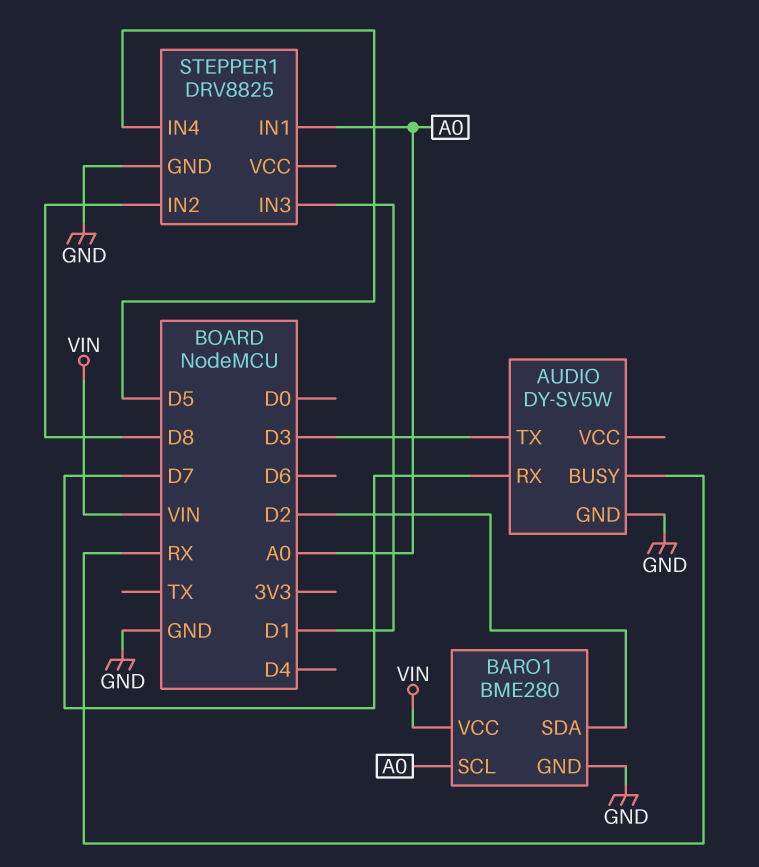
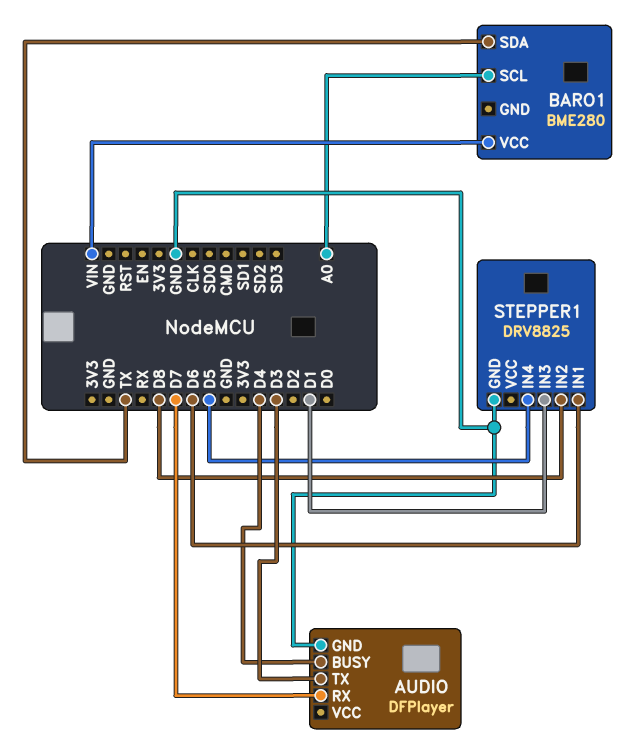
AUDIO: DY-SV5W -> DFPlayer
AUDIO pin BUSY: RX -> D4
BARO1 pin GND: GND -> none
BARO1 pin SDA: D2 -> TX
STEPPER1 pin IN1: A0 -> D6

